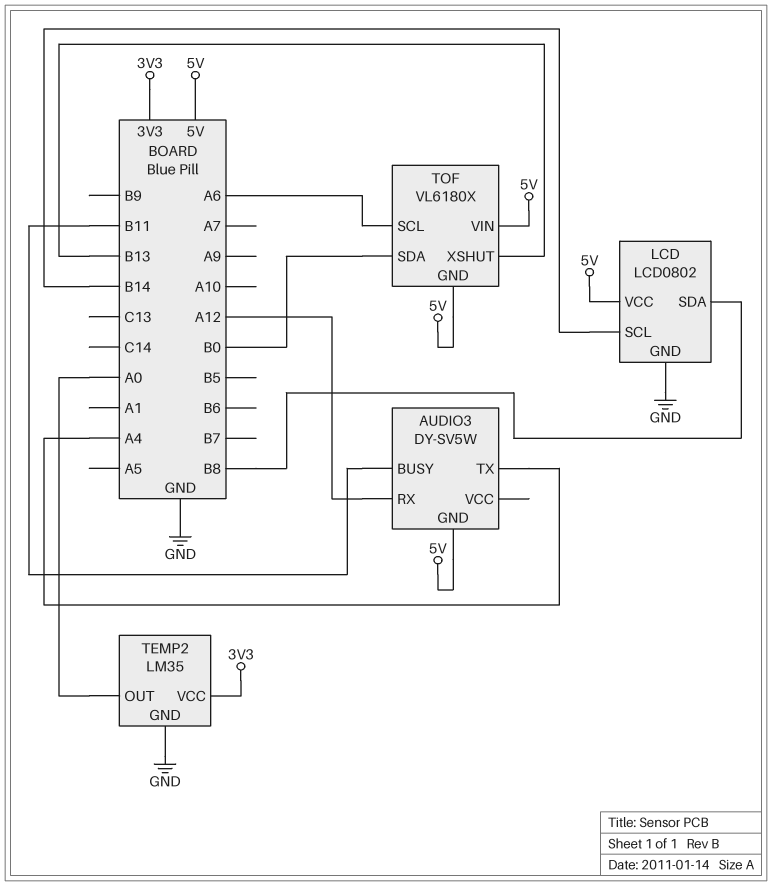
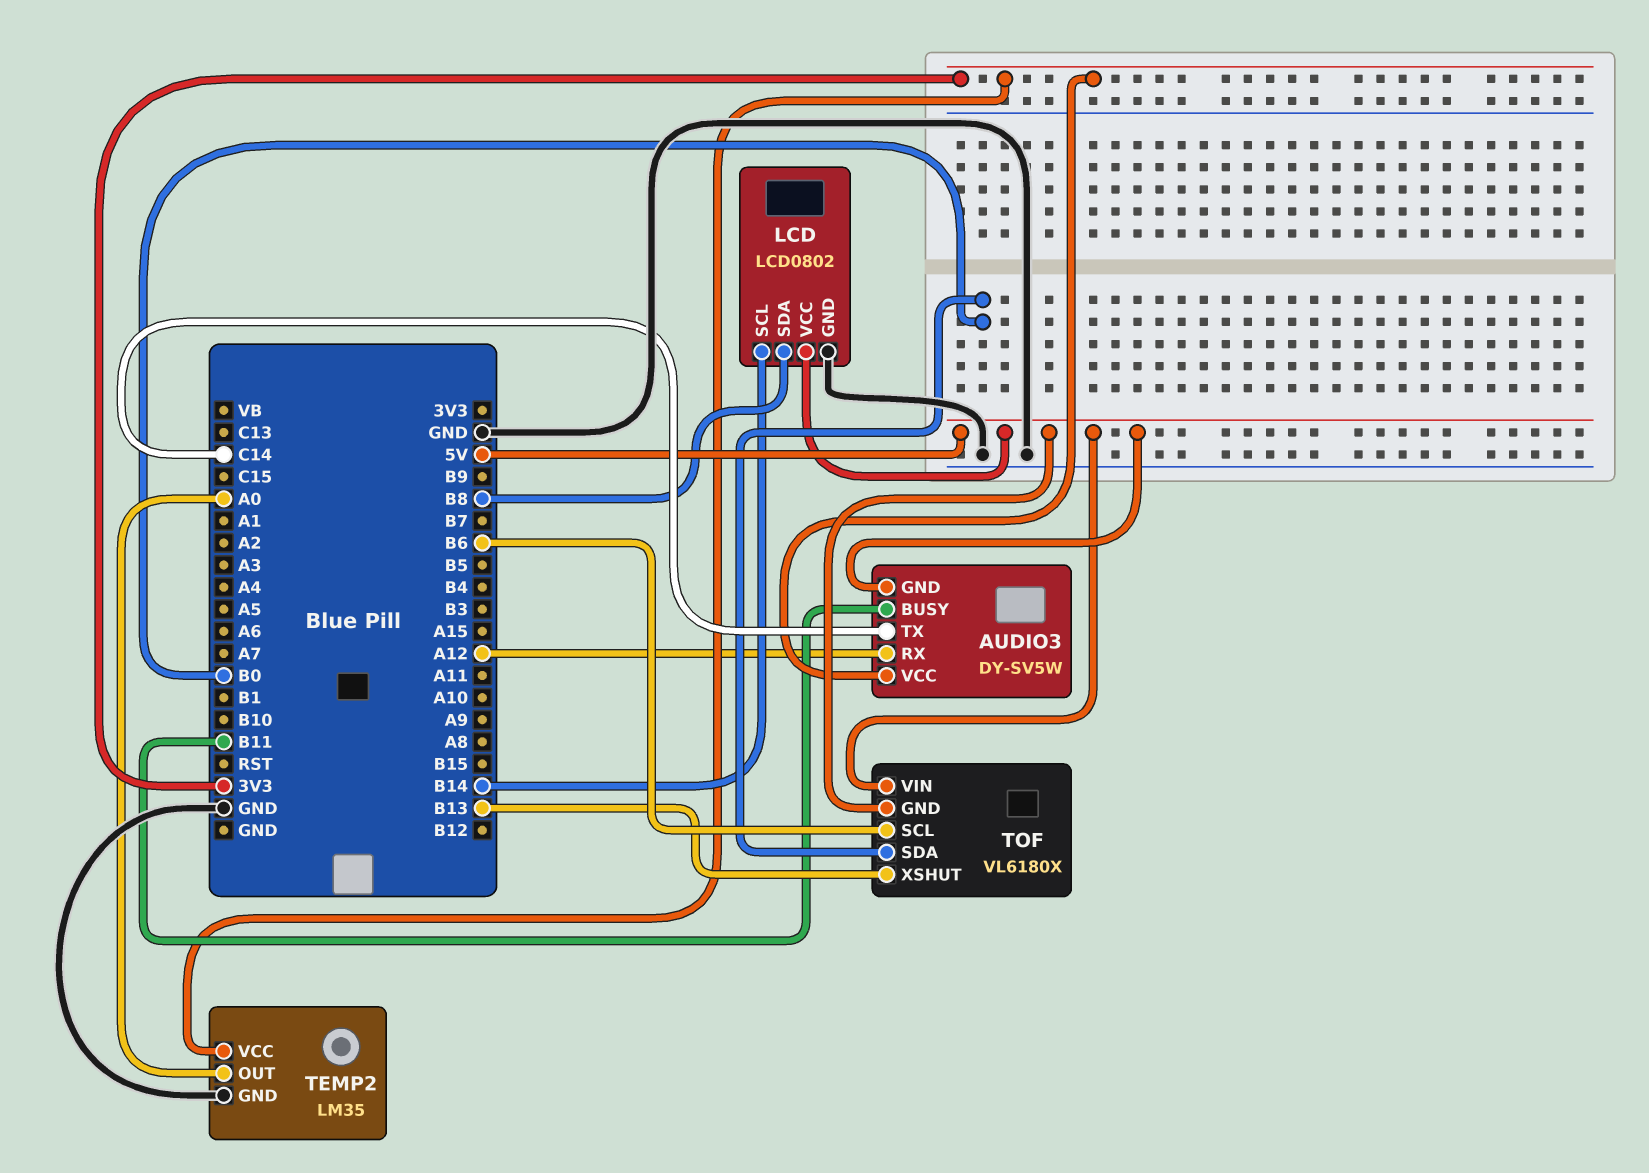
AUDIO3 pin TX: A4 -> C14
AUDIO3 pin VCC: none -> 3V3
TOF pin SCL: A6 -> B6

